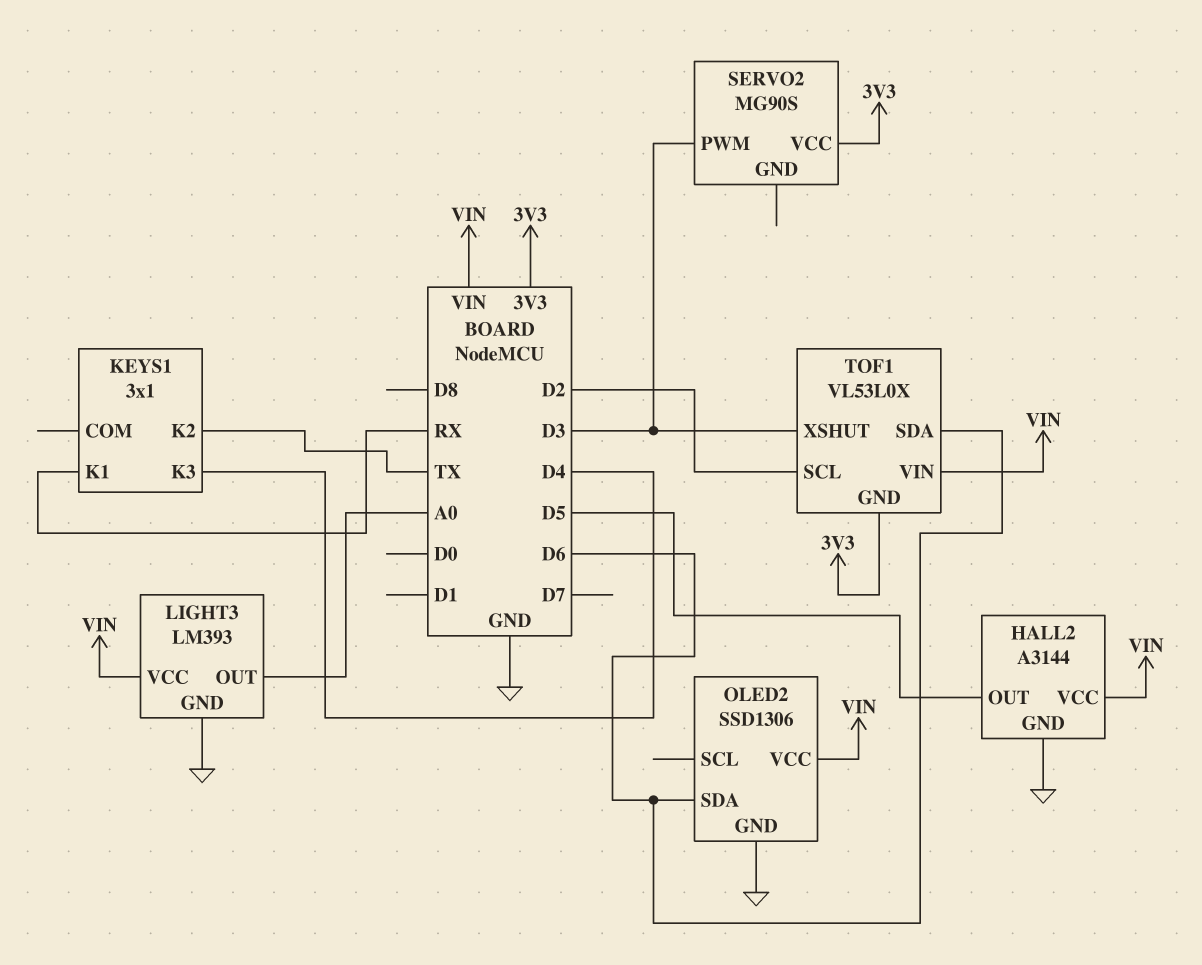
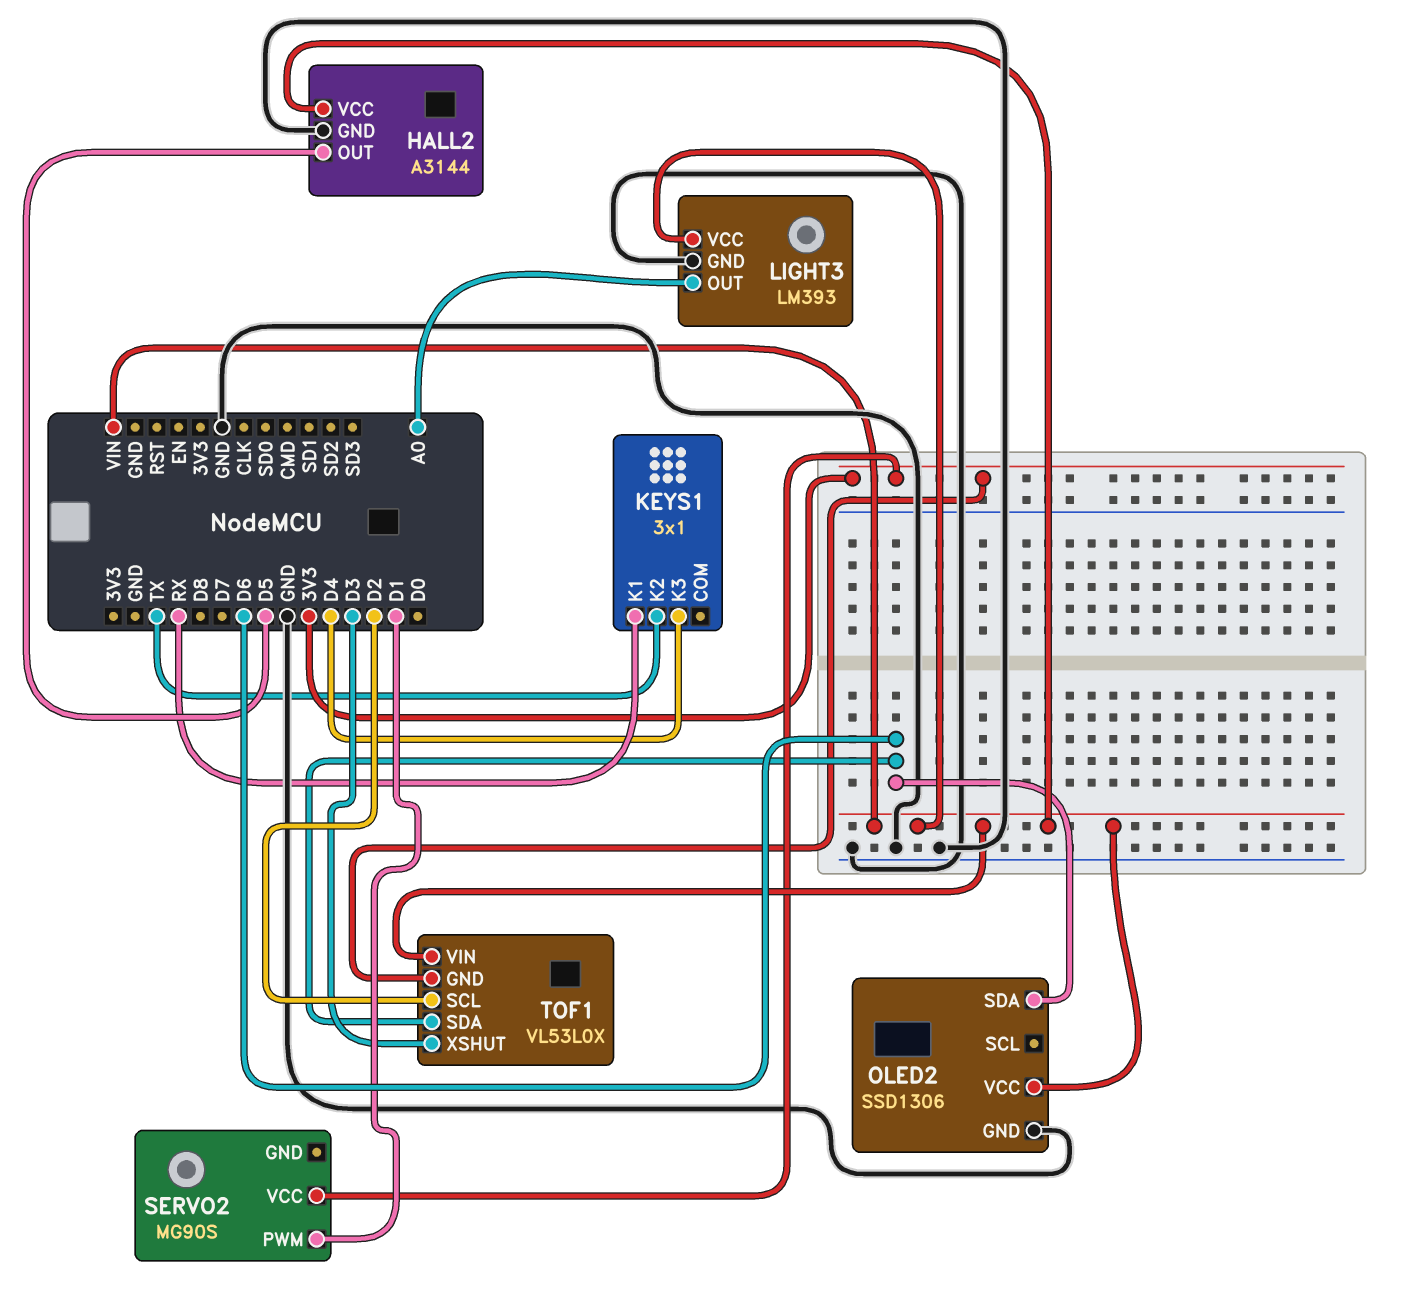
SERVO2 pin PWM: D3 -> D1

